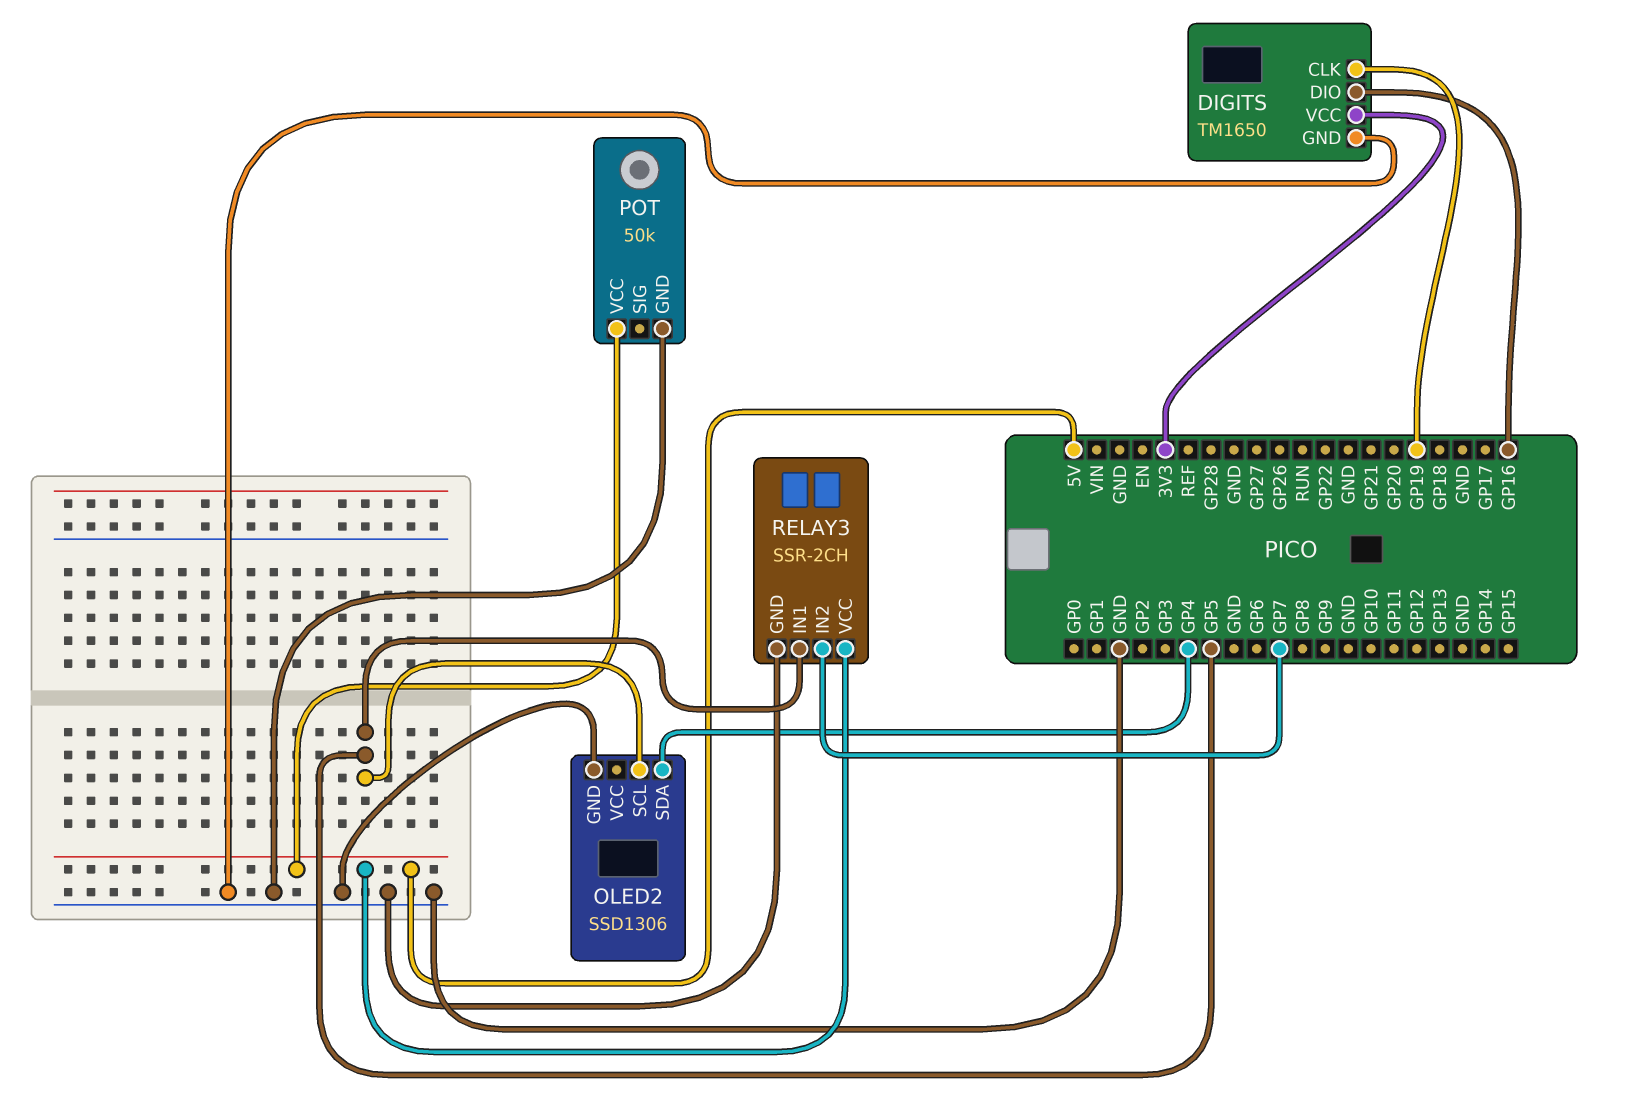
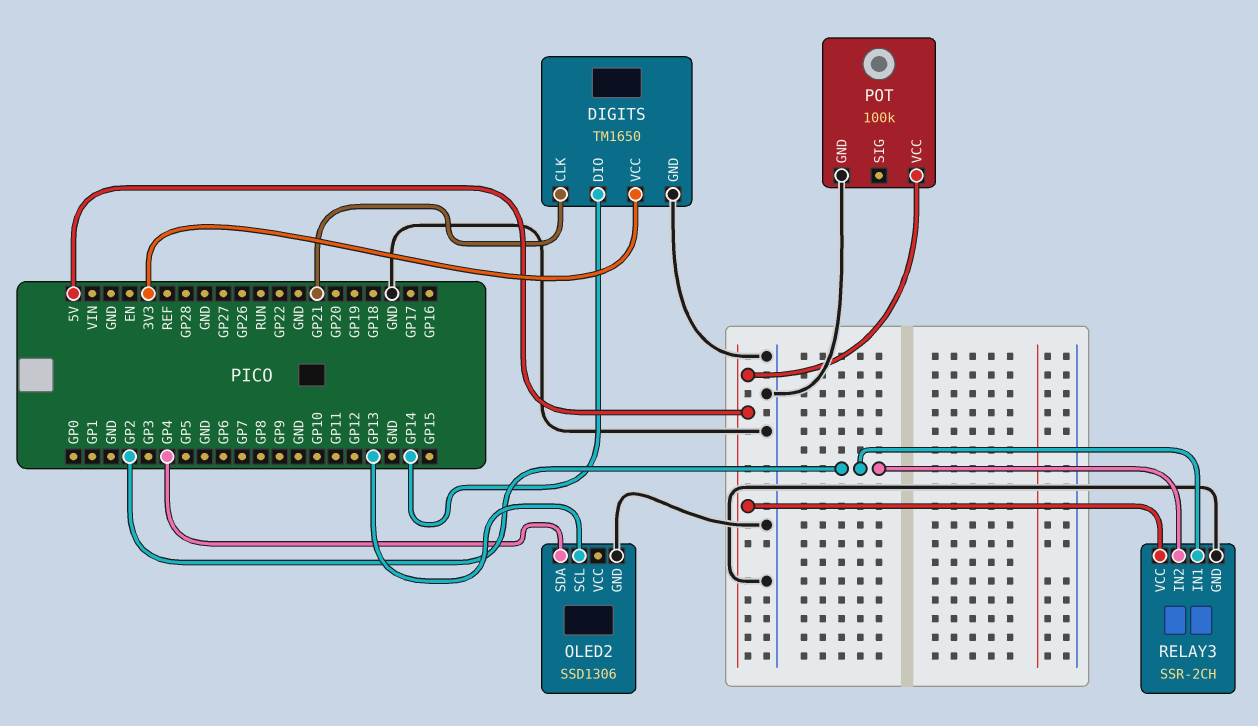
DIGITS pin CLK: GP19 -> GP21
DIGITS pin DIO: GP16 -> GP14
OLED2 pin SCL: GP5 -> GP13
POT: 50k -> 100k
RELAY3 pin IN1: GP5 -> GP2
RELAY3 pin IN2: GP7 -> GP2

